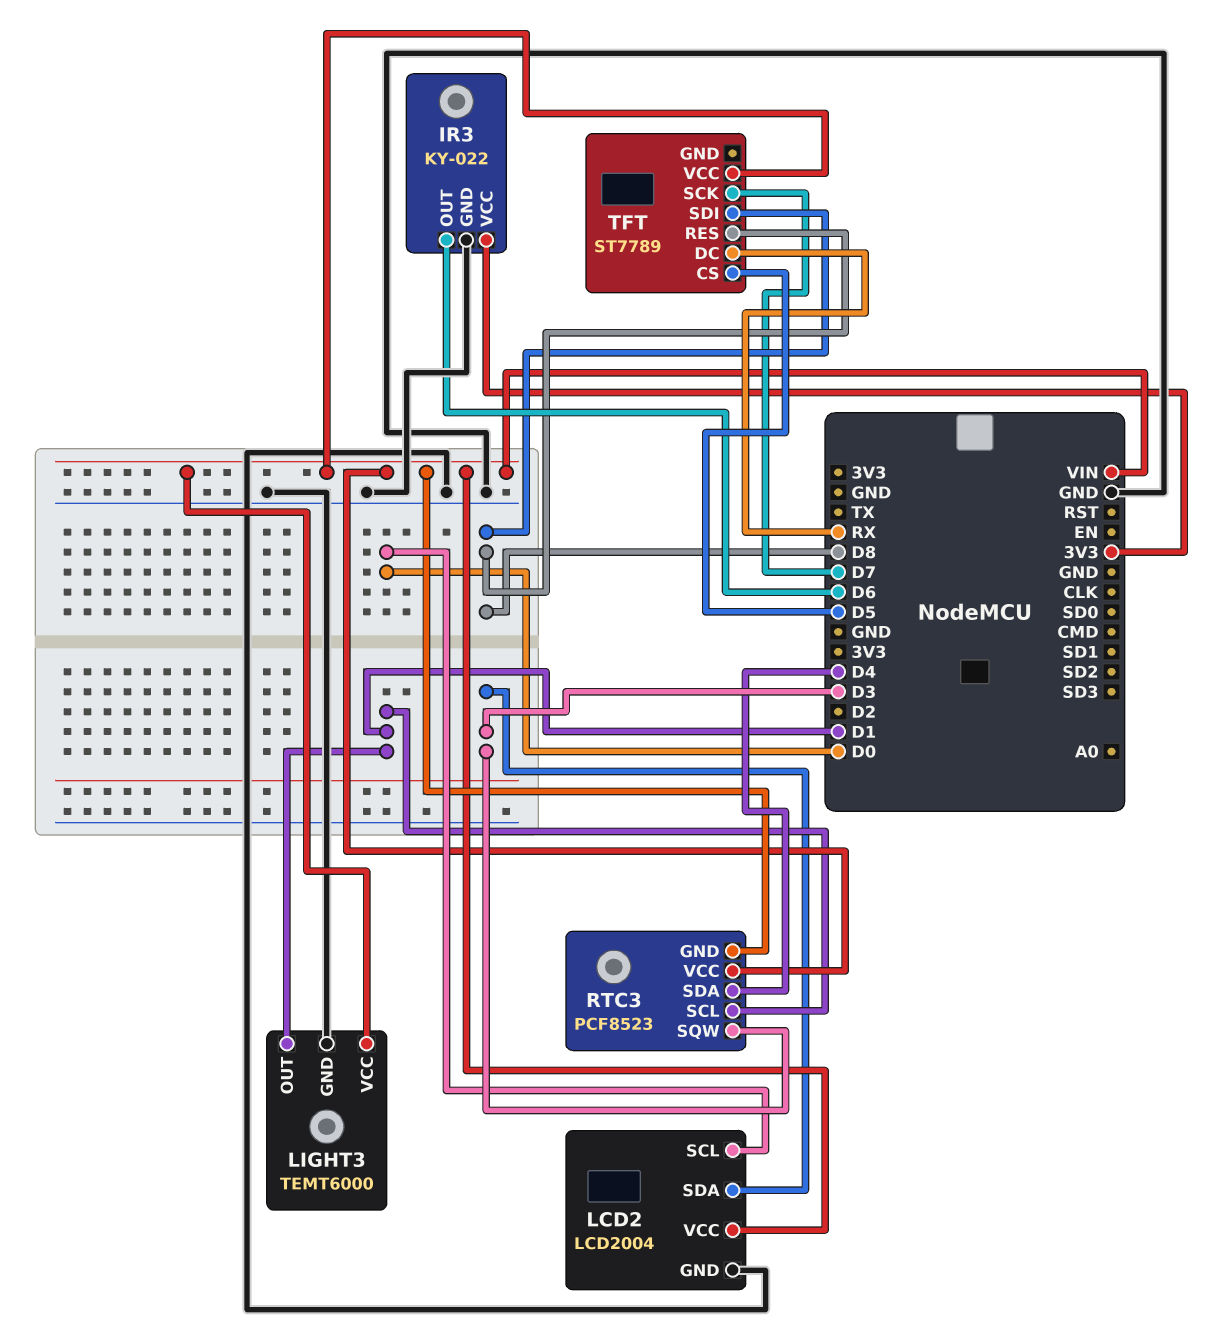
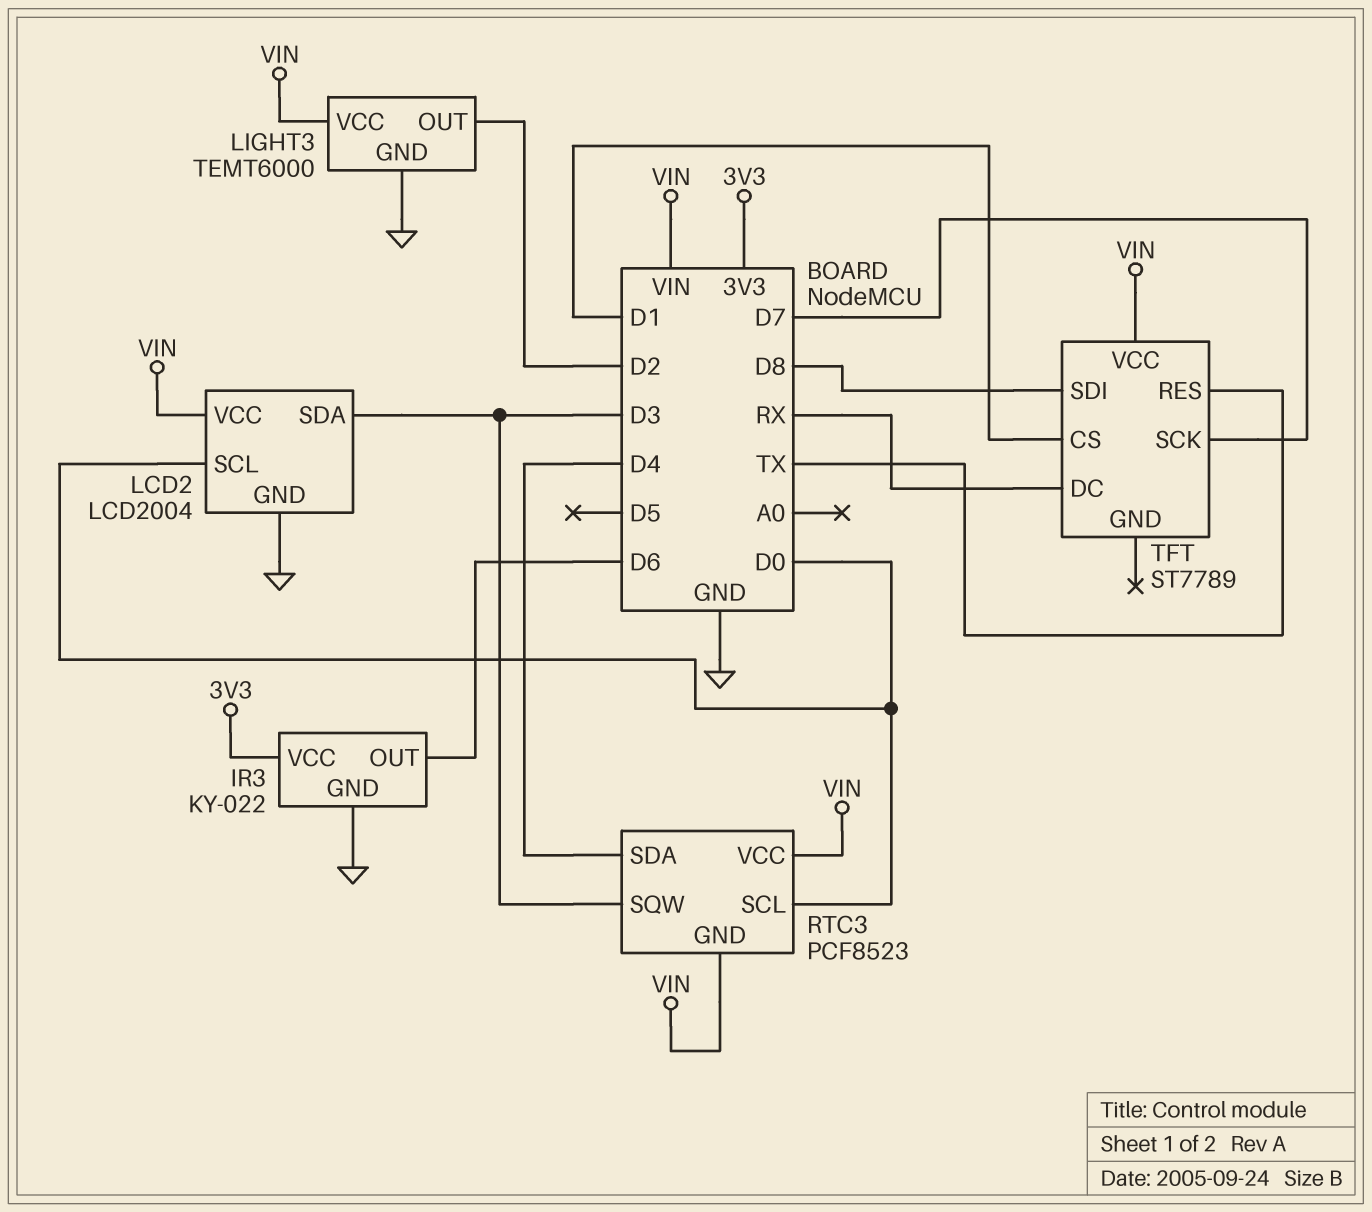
LIGHT3 pin OUT: D1 -> D2
RTC3 pin SCL: D1 -> D0
TFT pin CS: D5 -> D1
TFT pin RES: D8 -> TX

